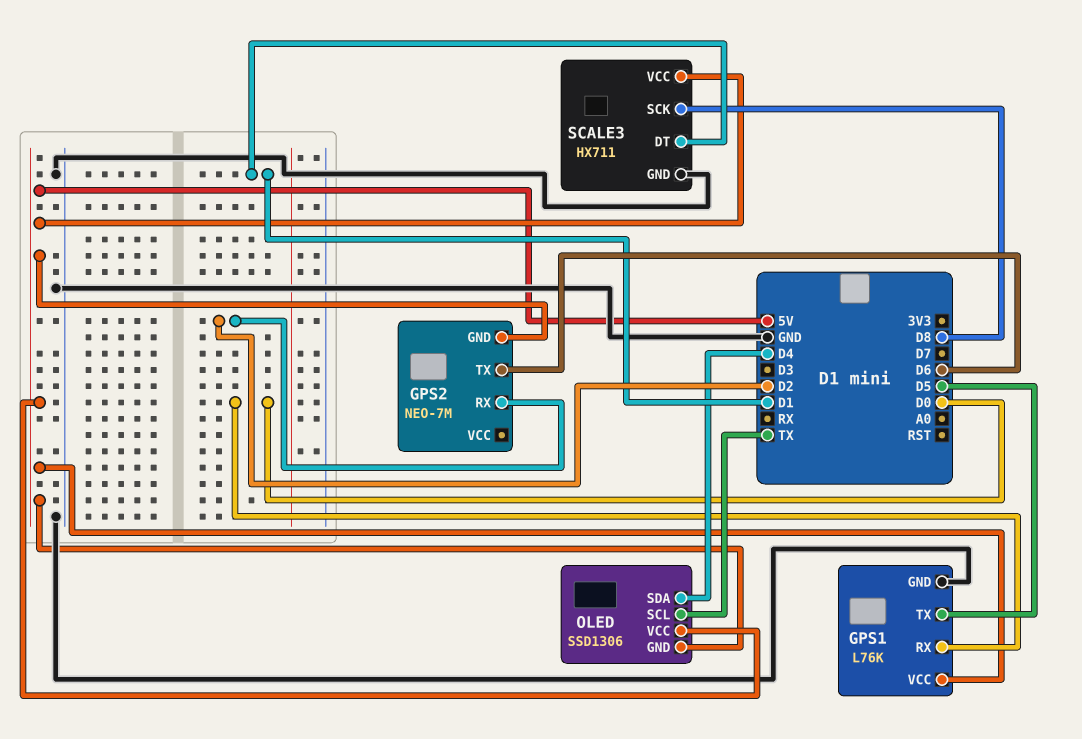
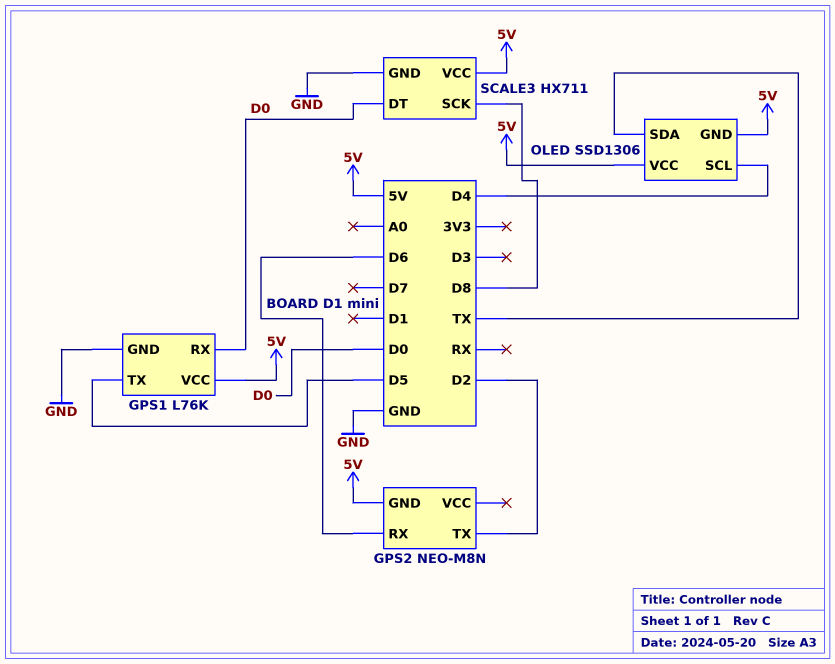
GPS2: NEO-7M -> NEO-M8N
GPS2 pin RX: D2 -> D6
GPS2 pin TX: D6 -> D2
OLED pin SCL: TX -> D4
OLED pin SDA: D4 -> TX
SCALE3 pin DT: D1 -> D0

